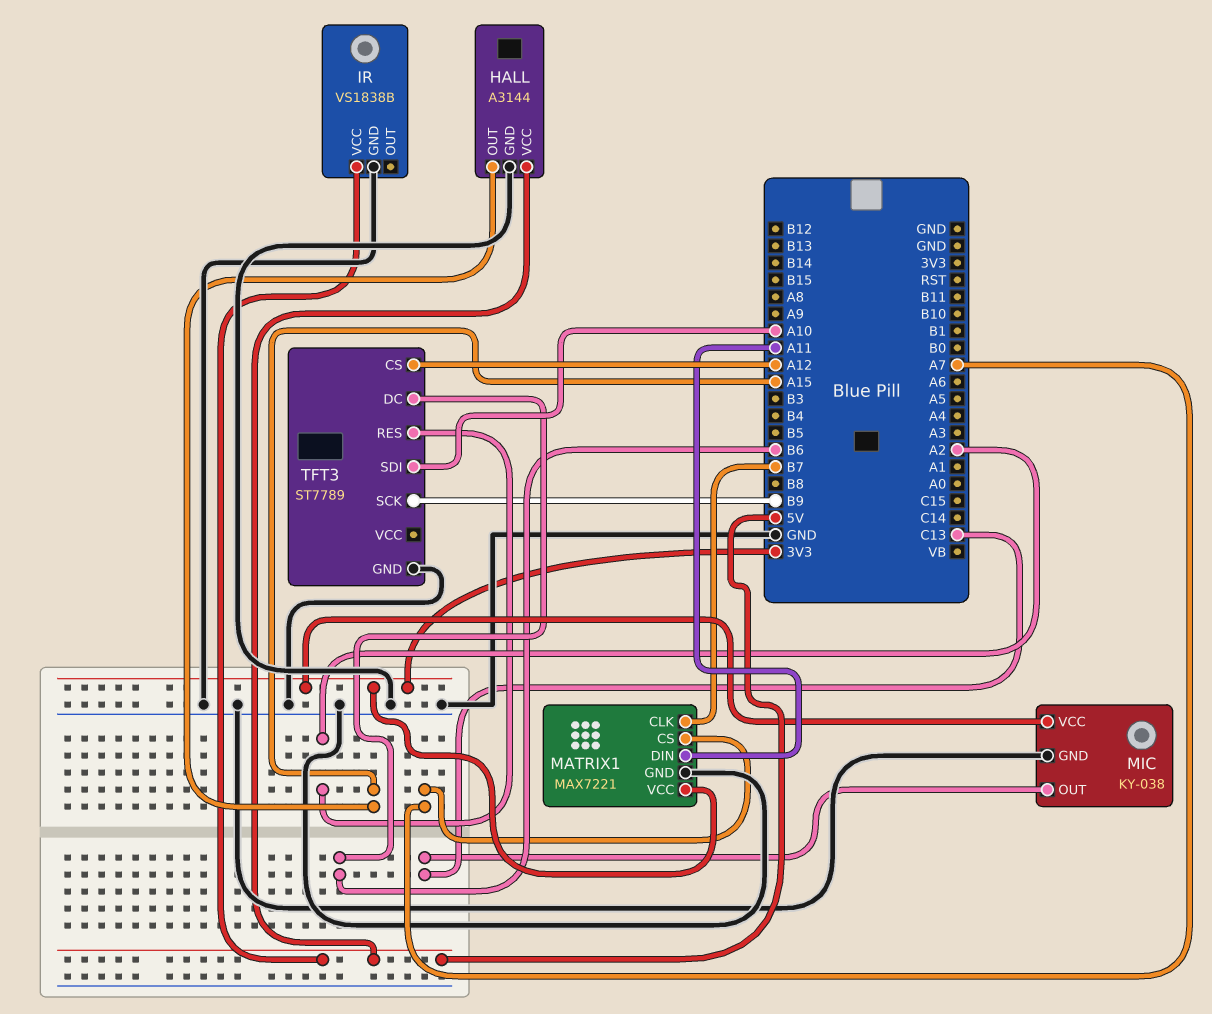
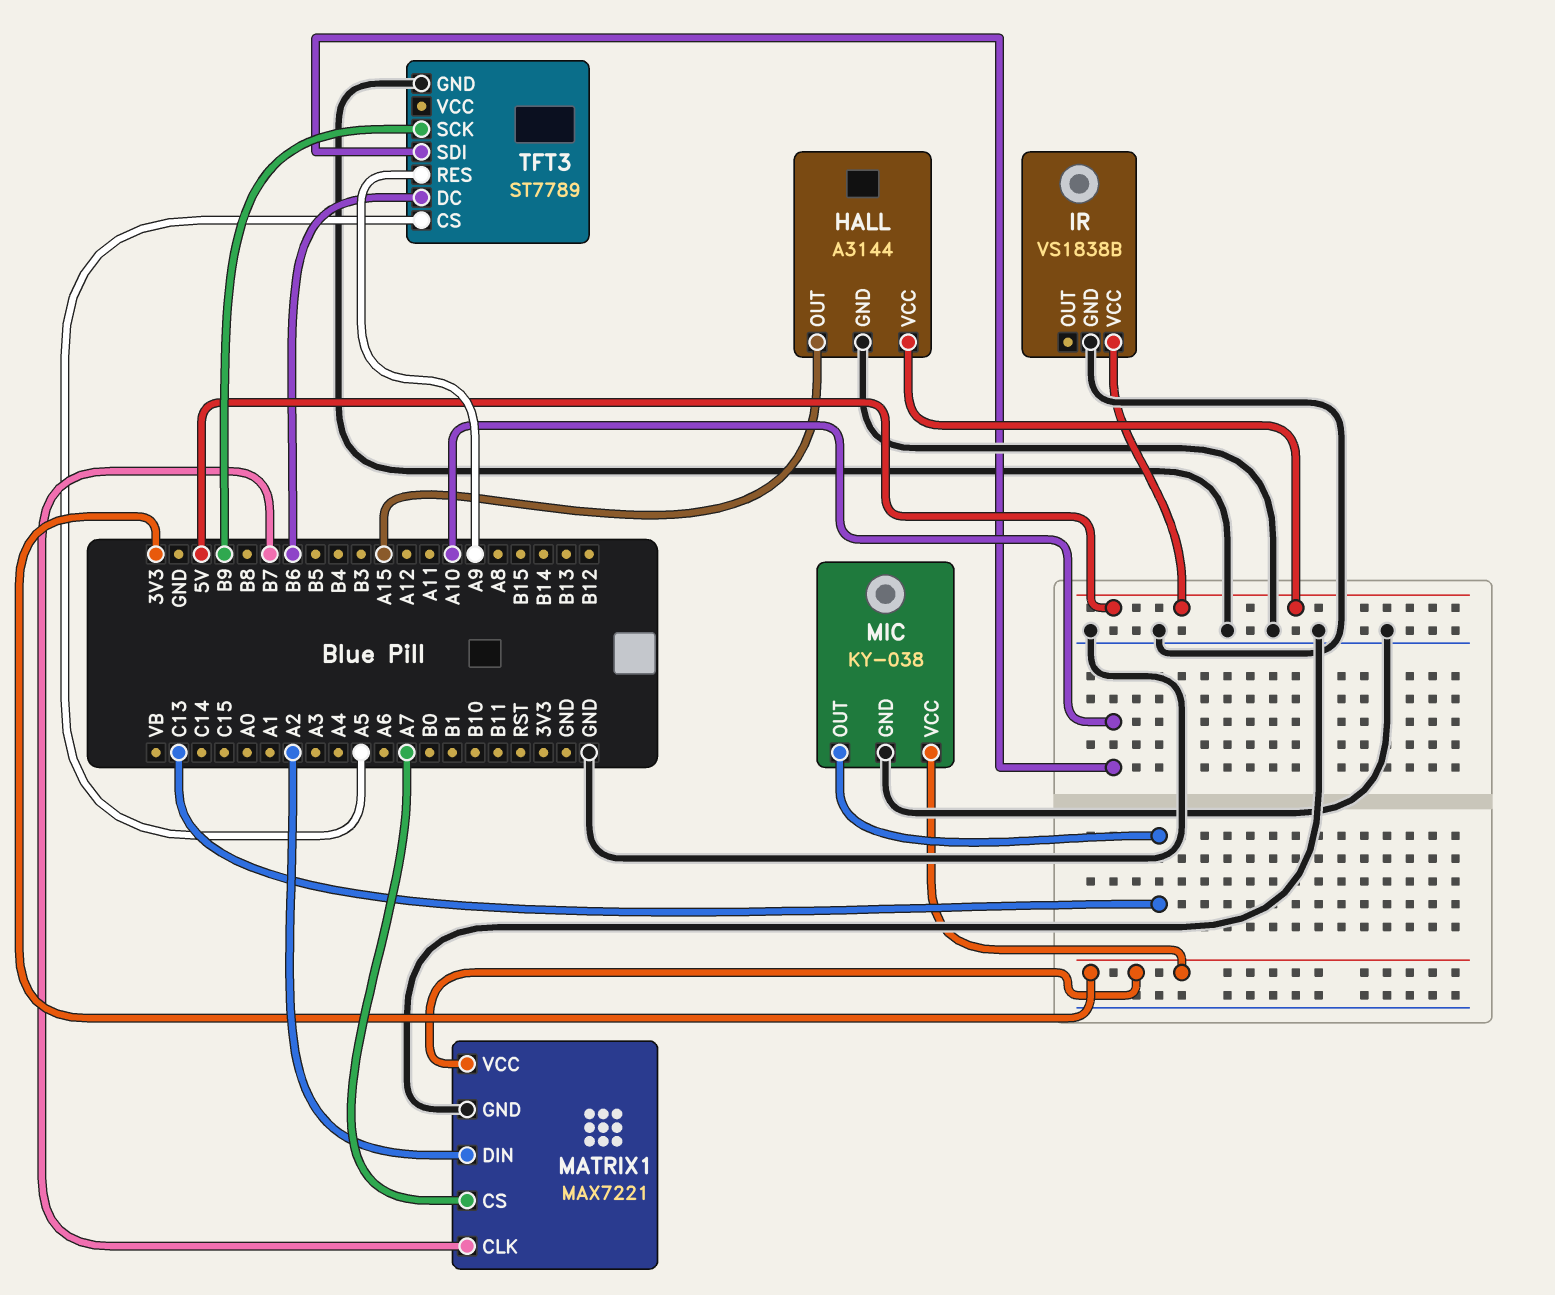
MATRIX1 pin DIN: A11 -> A2
TFT3 pin CS: A12 -> A5
TFT3 pin RES: A2 -> A9

